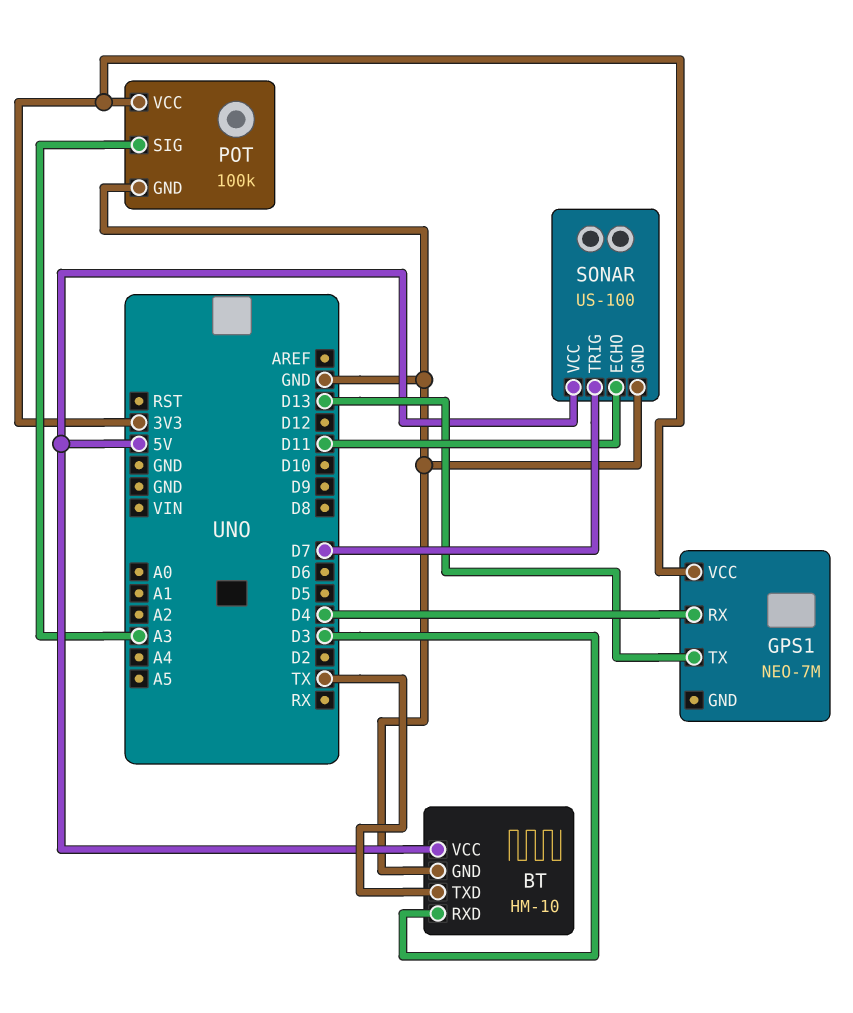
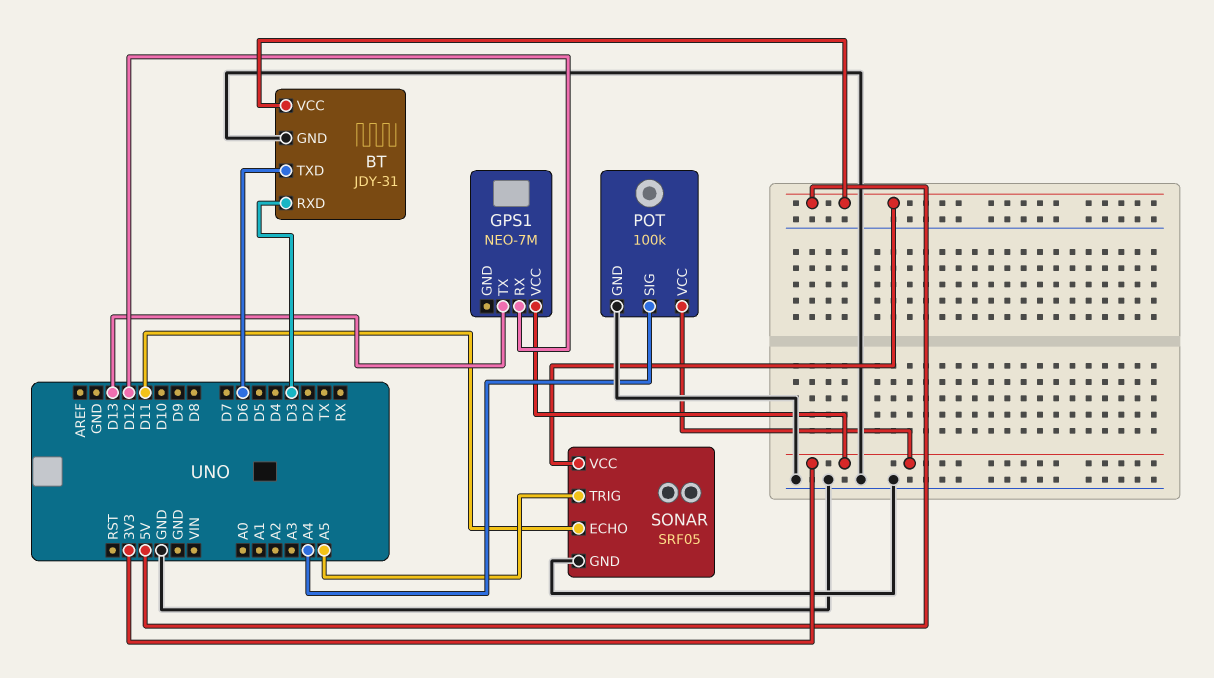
BT: HM-10 -> JDY-31
BT pin TXD: TX -> D6
GPS1 pin RX: D4 -> D12
POT pin SIG: A3 -> A4
SONAR: US-100 -> SRF05
SONAR pin TRIG: D7 -> A5

